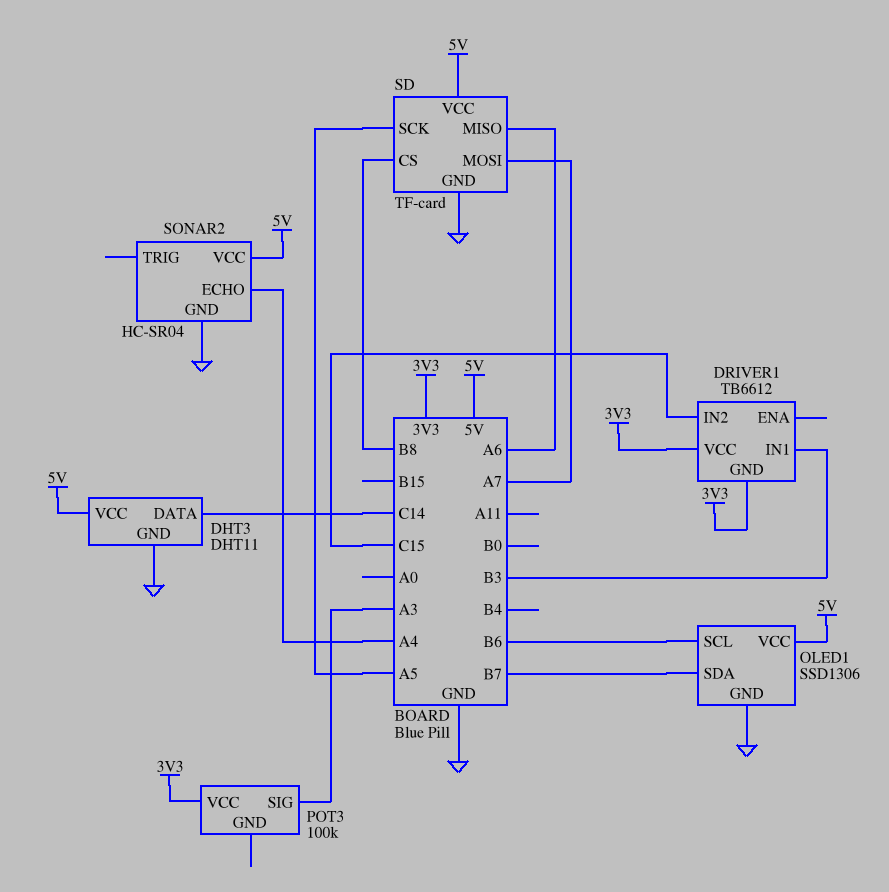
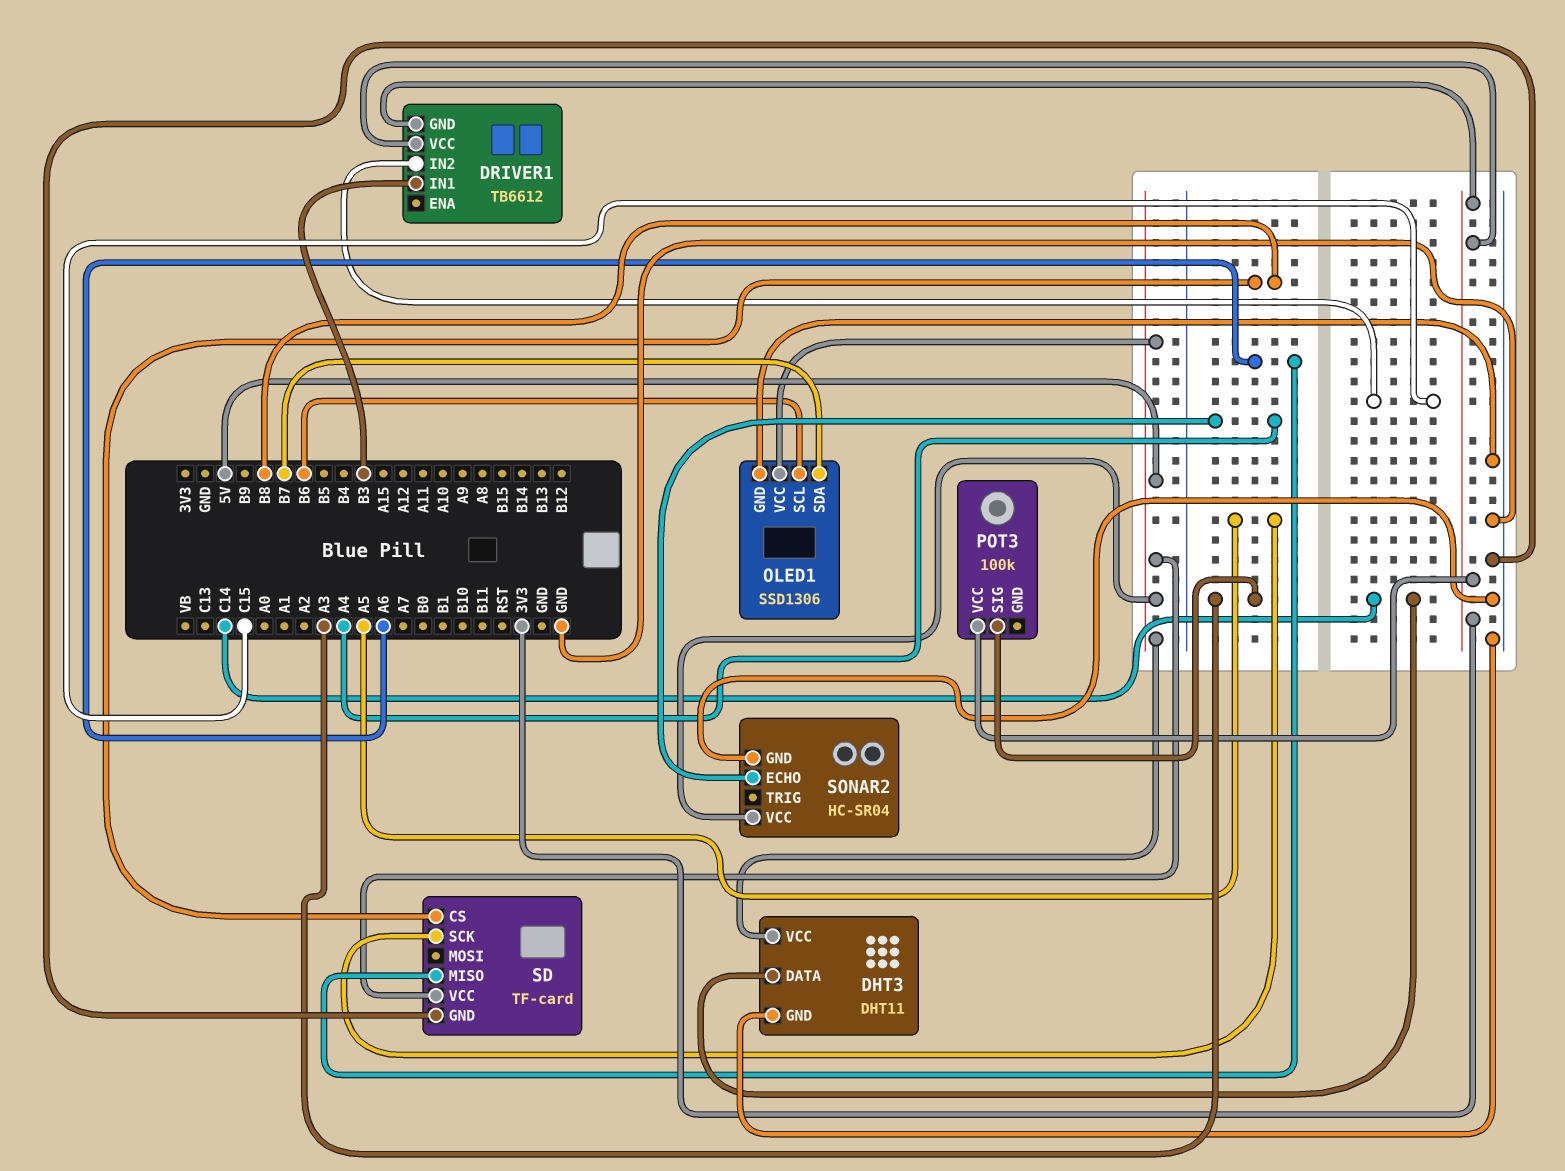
SD pin MOSI: A7 -> none

